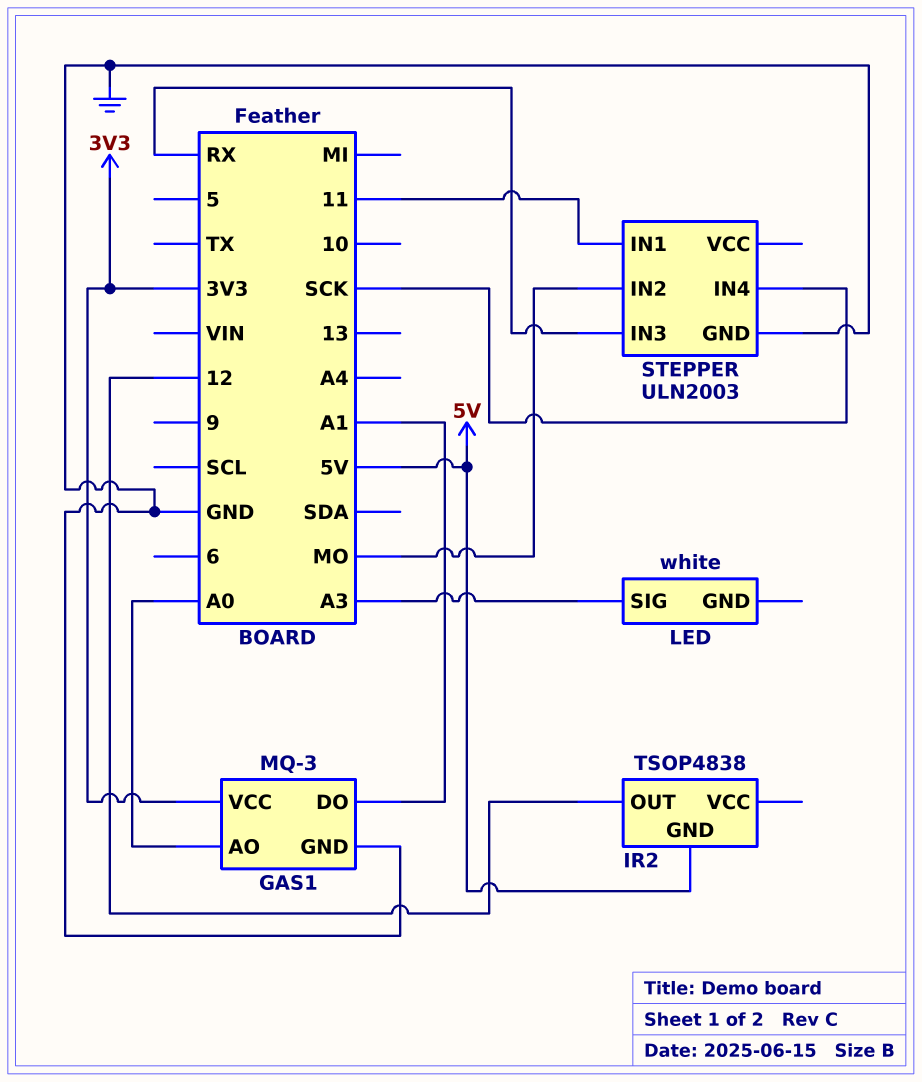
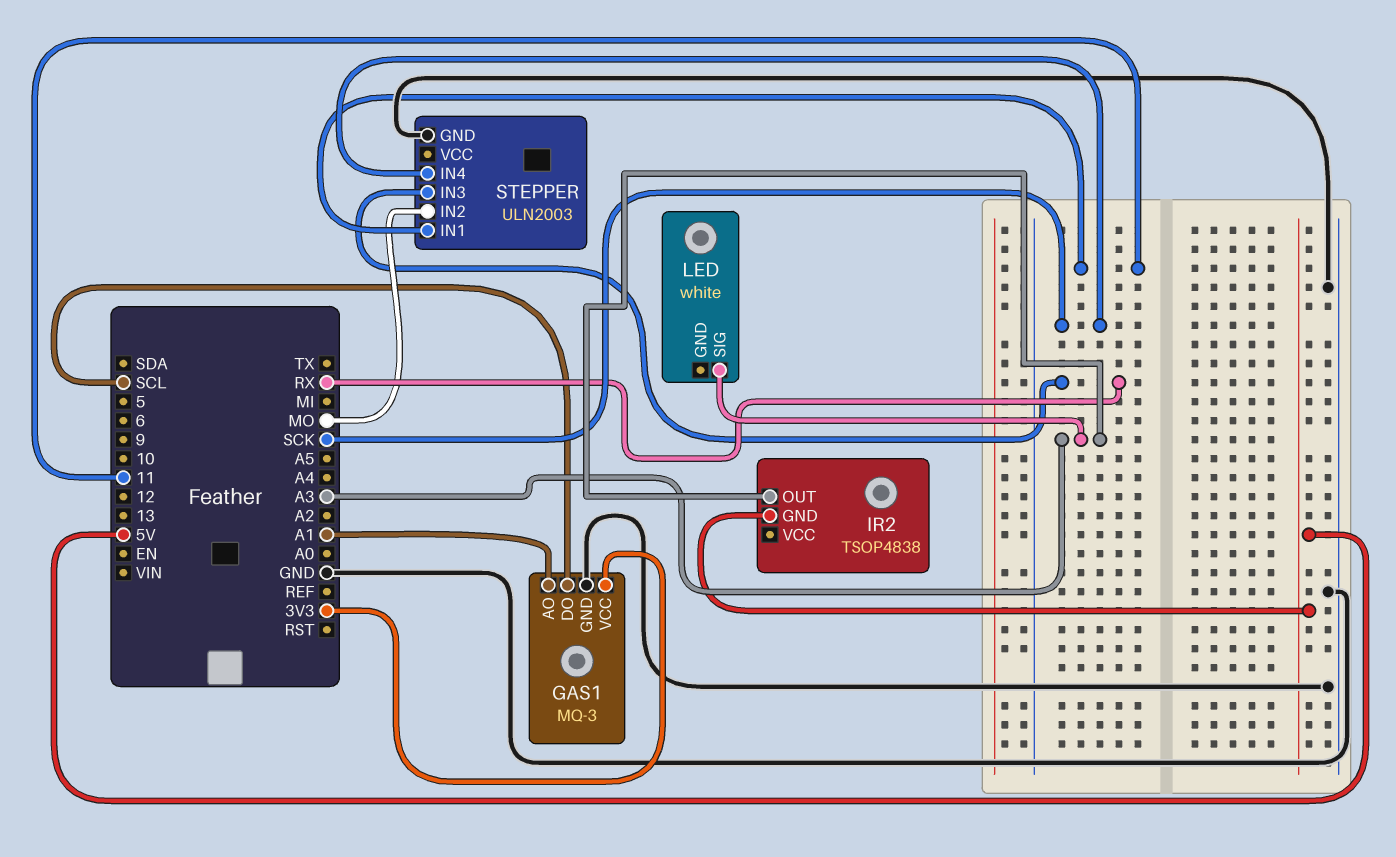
GAS1 pin AO: A0 -> A1
GAS1 pin DO: A1 -> SCL
IR2 pin OUT: 12 -> A3

